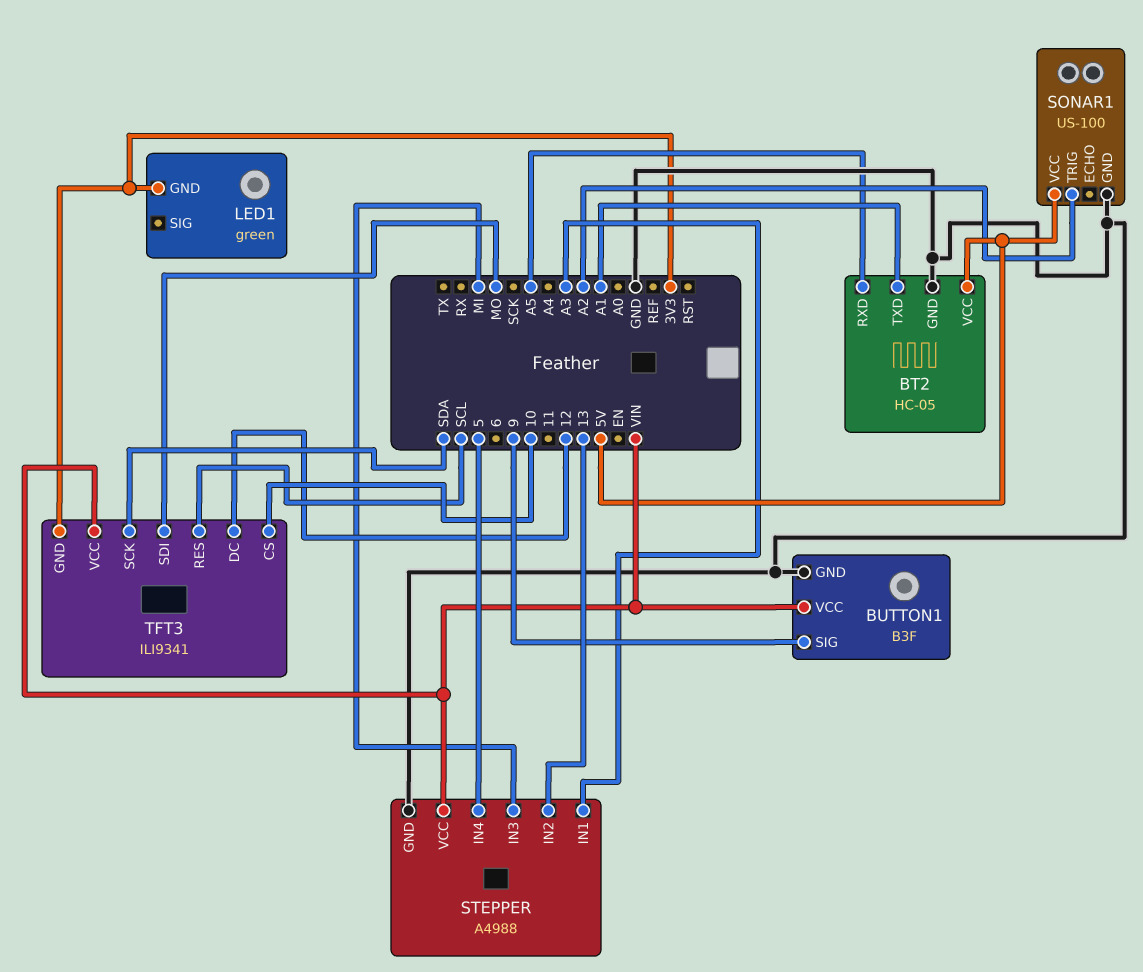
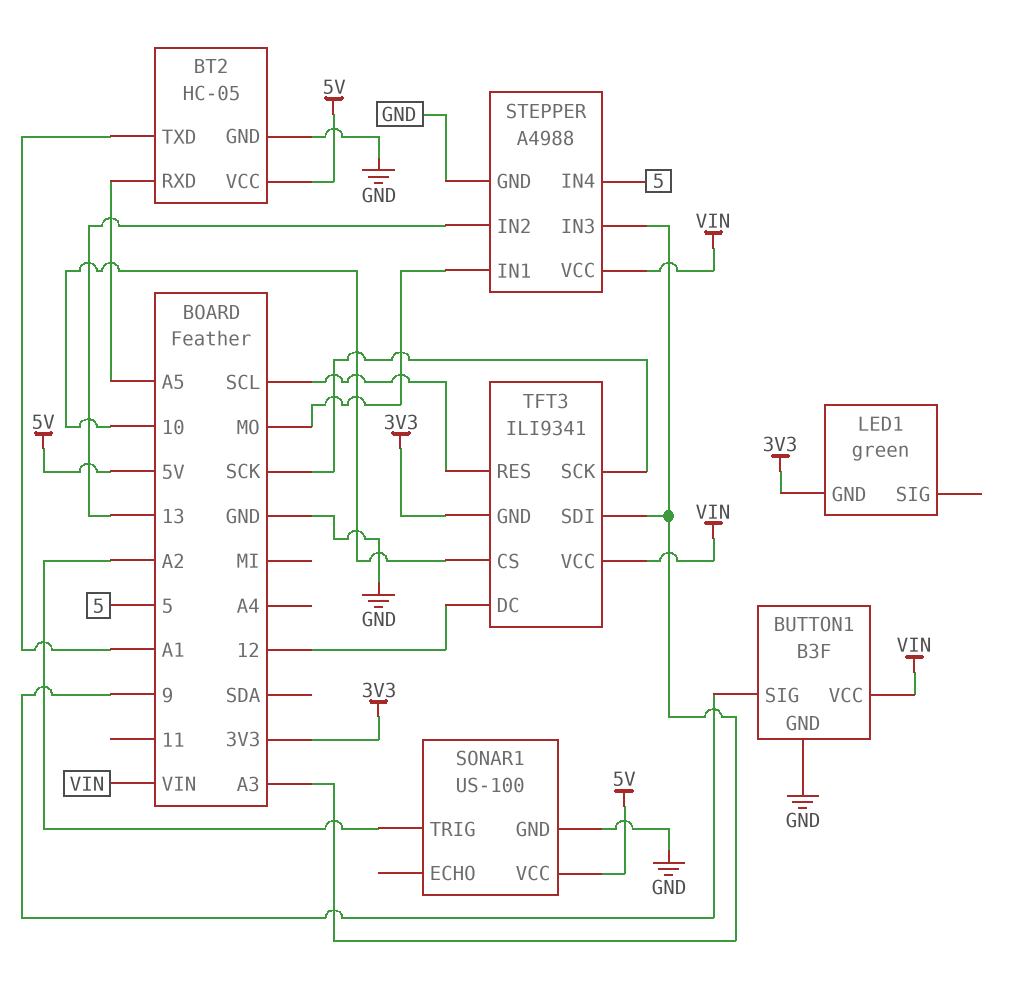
STEPPER pin IN1: A3 -> MO
STEPPER pin IN3: MI -> A3
TFT3 pin SCK: SDA -> SCK
TFT3 pin SDI: MO -> A3

